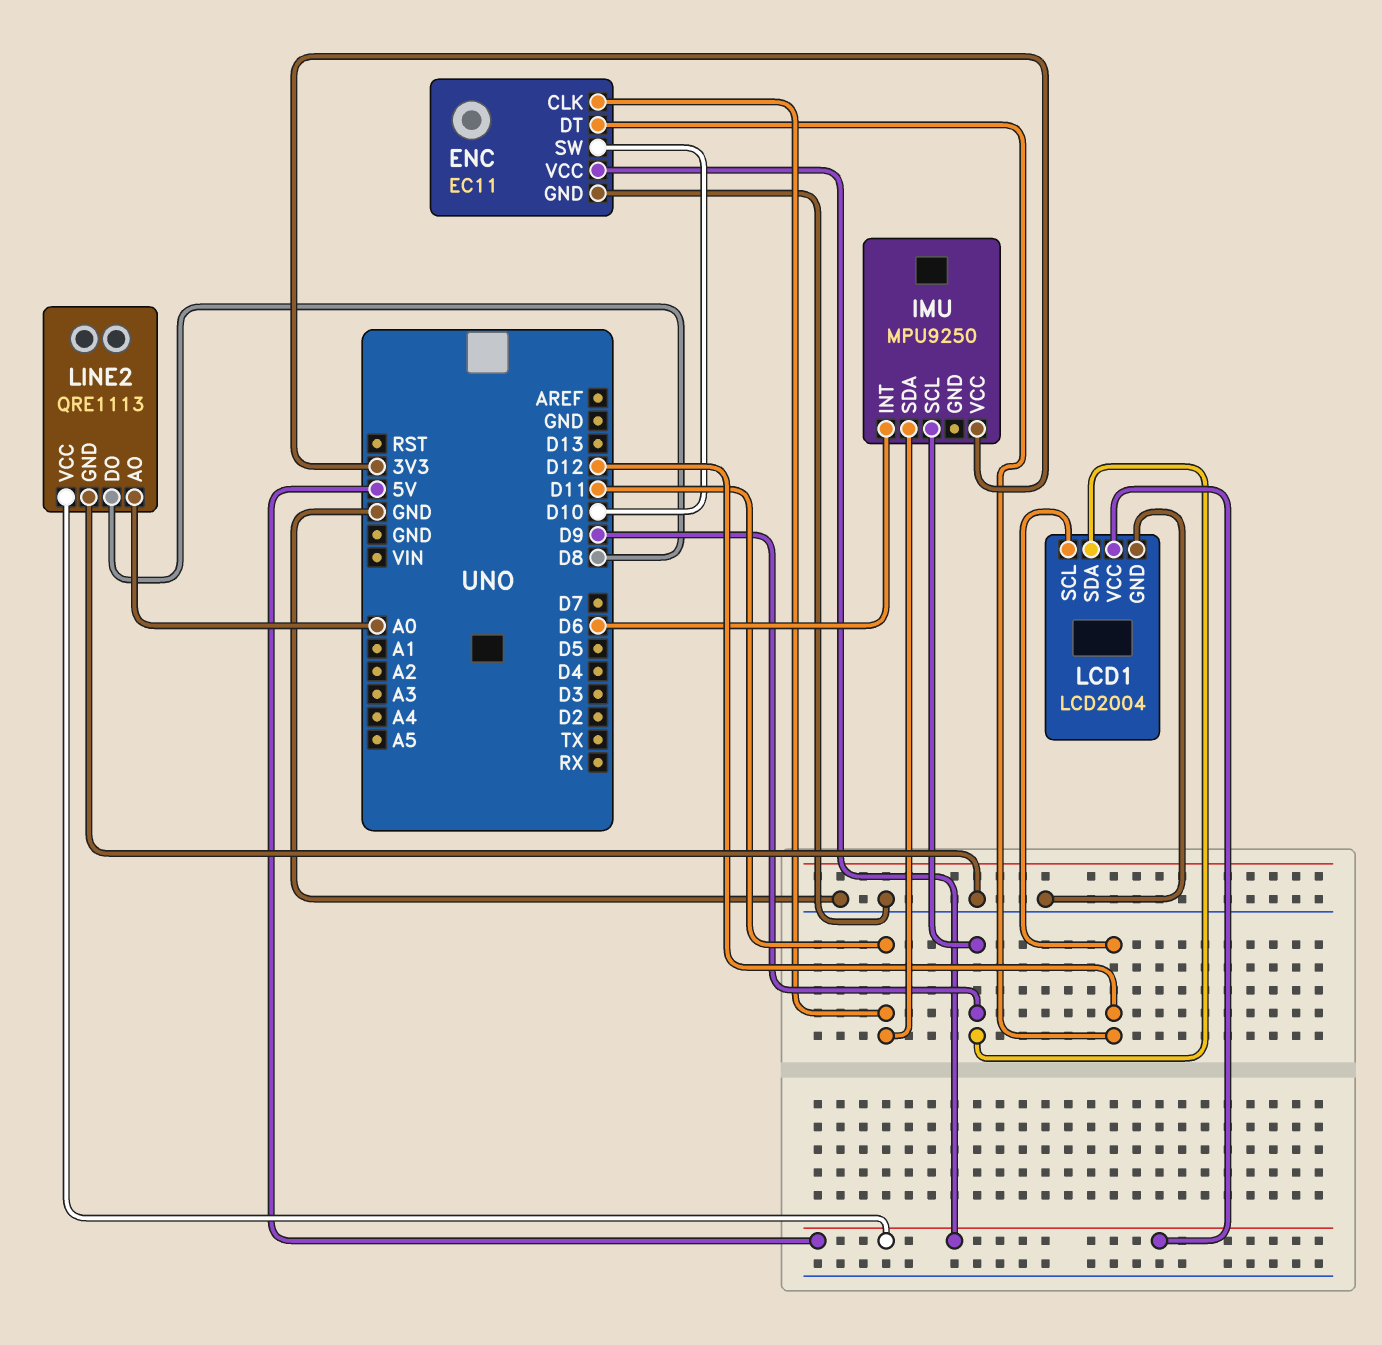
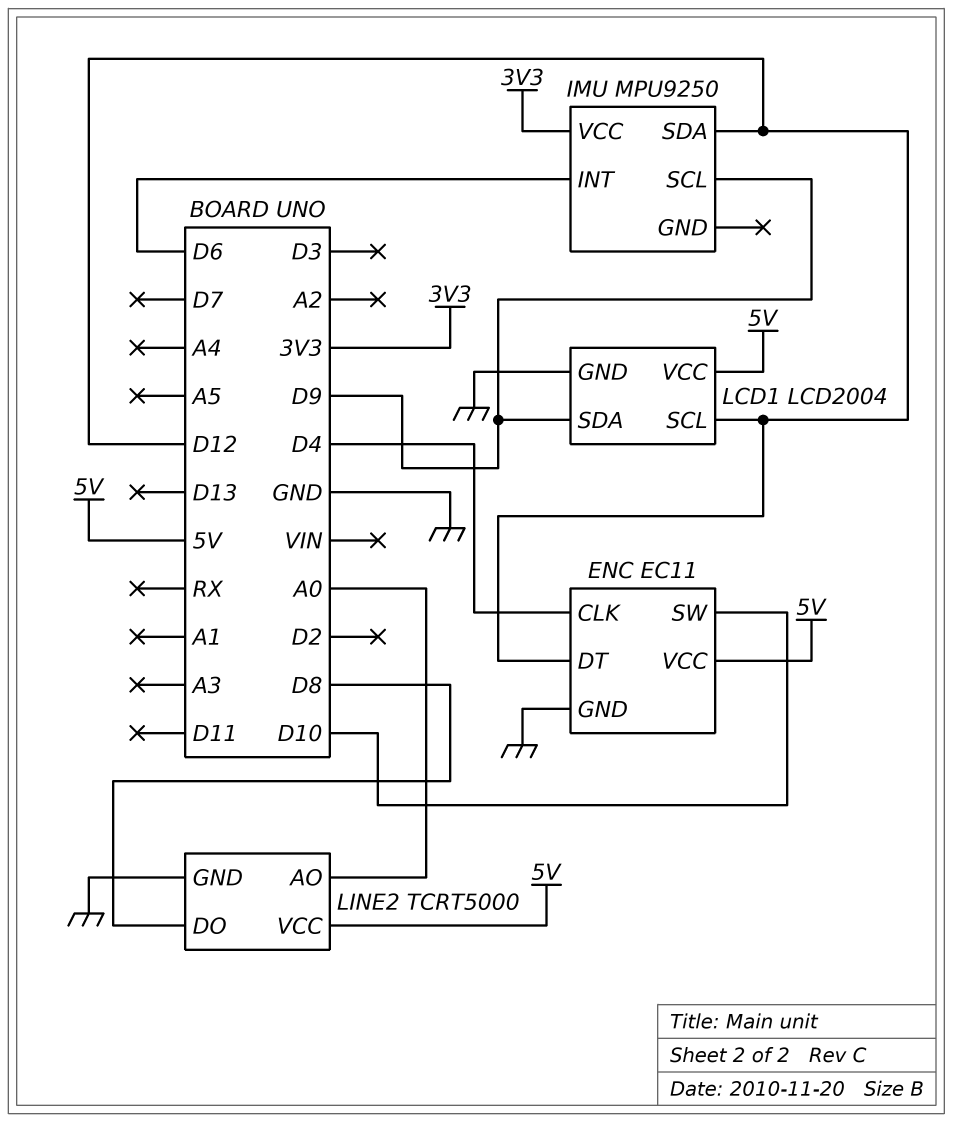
ENC pin CLK: D11 -> D4
IMU pin SDA: D11 -> D12
LINE2: QRE1113 -> TCRT5000

